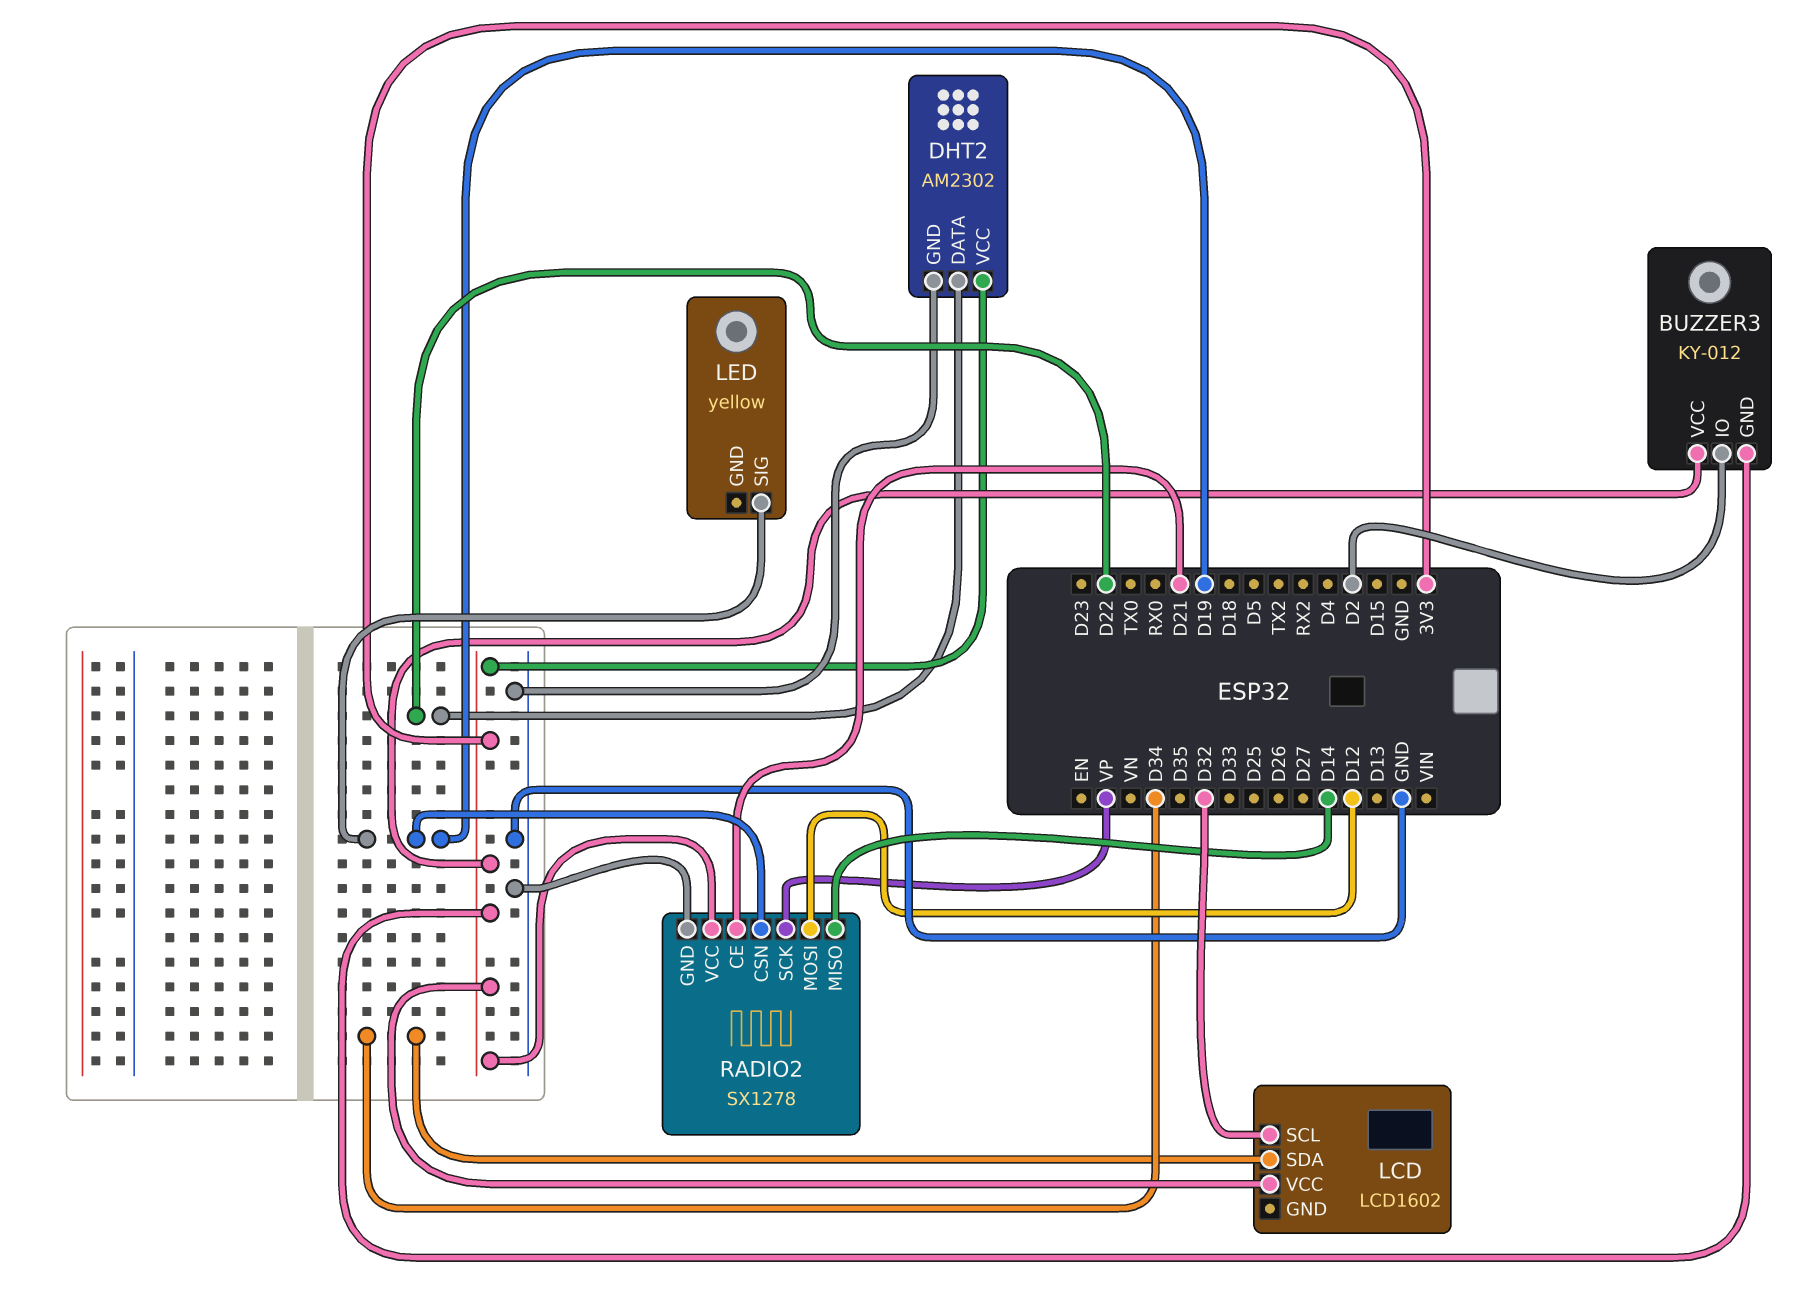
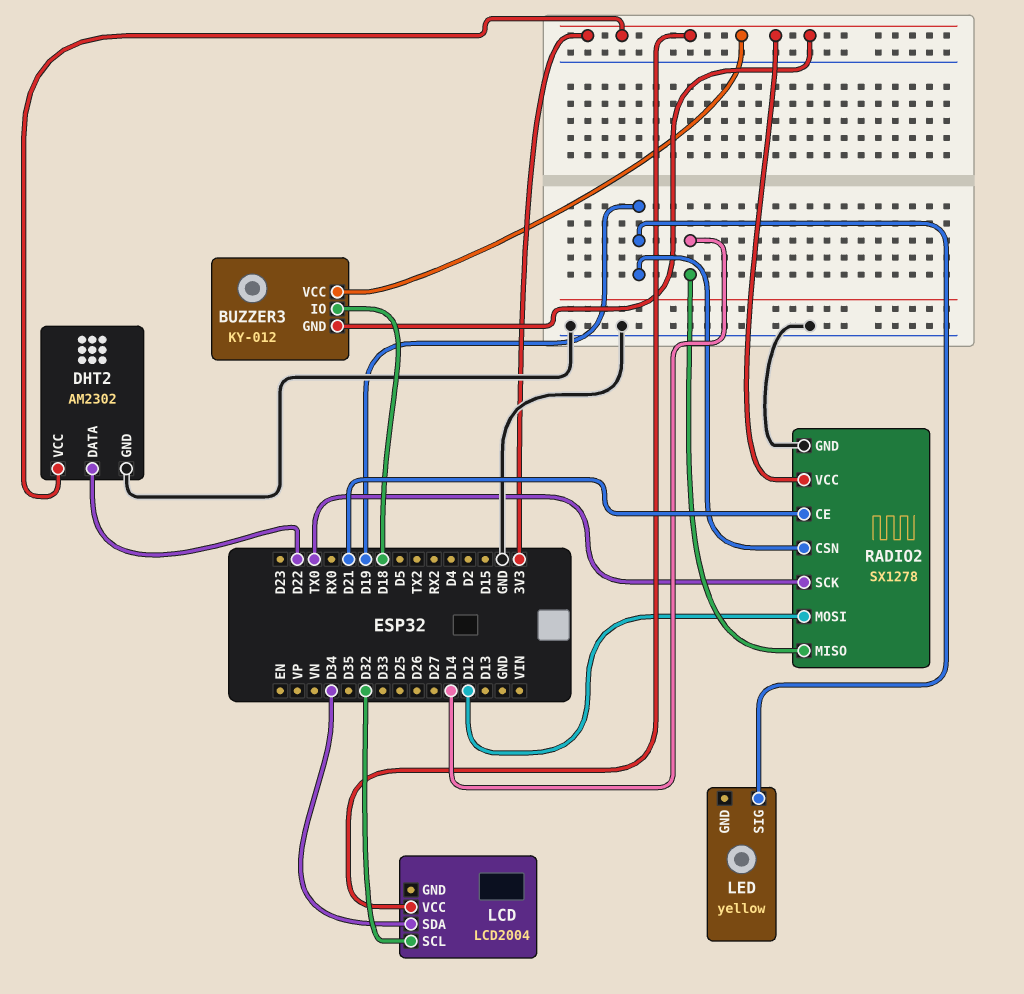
BUZZER3 pin IO: D2 -> D18
LCD: LCD1602 -> LCD2004
RADIO2 pin SCK: VP -> TX0

